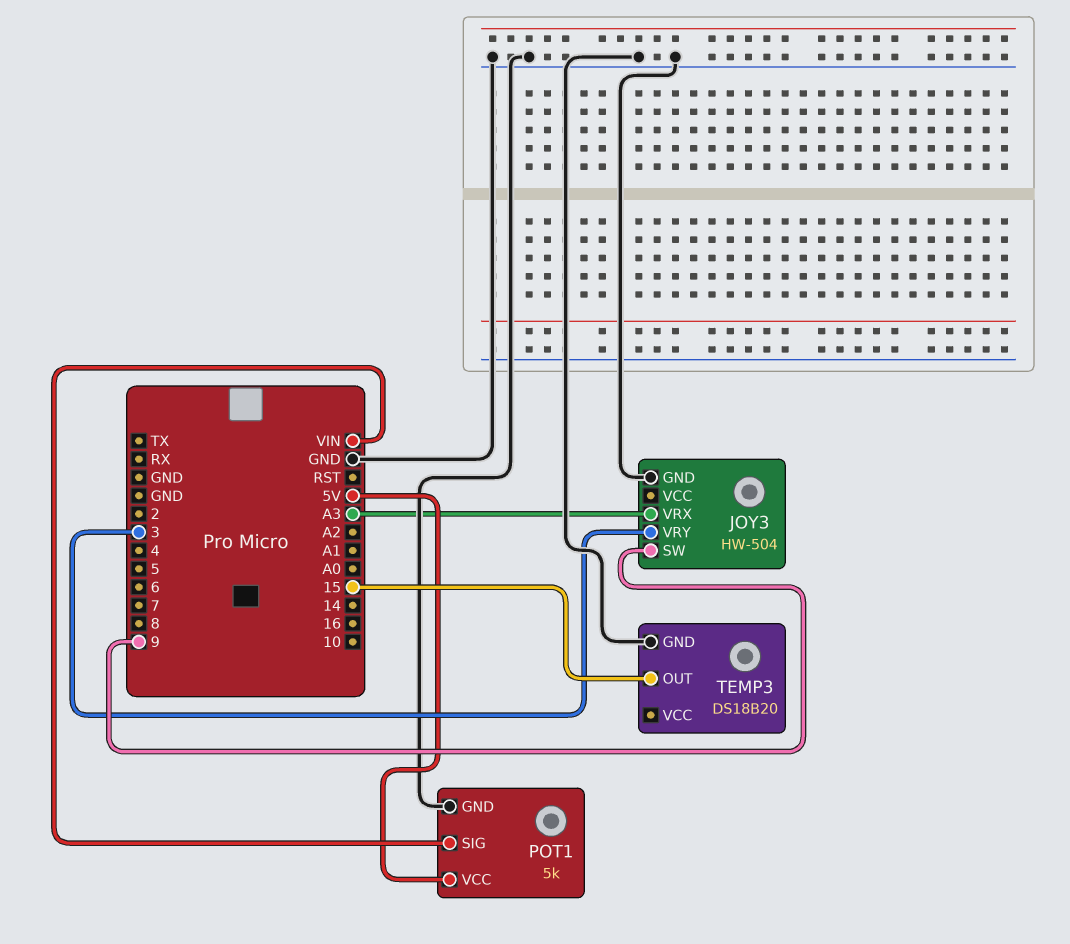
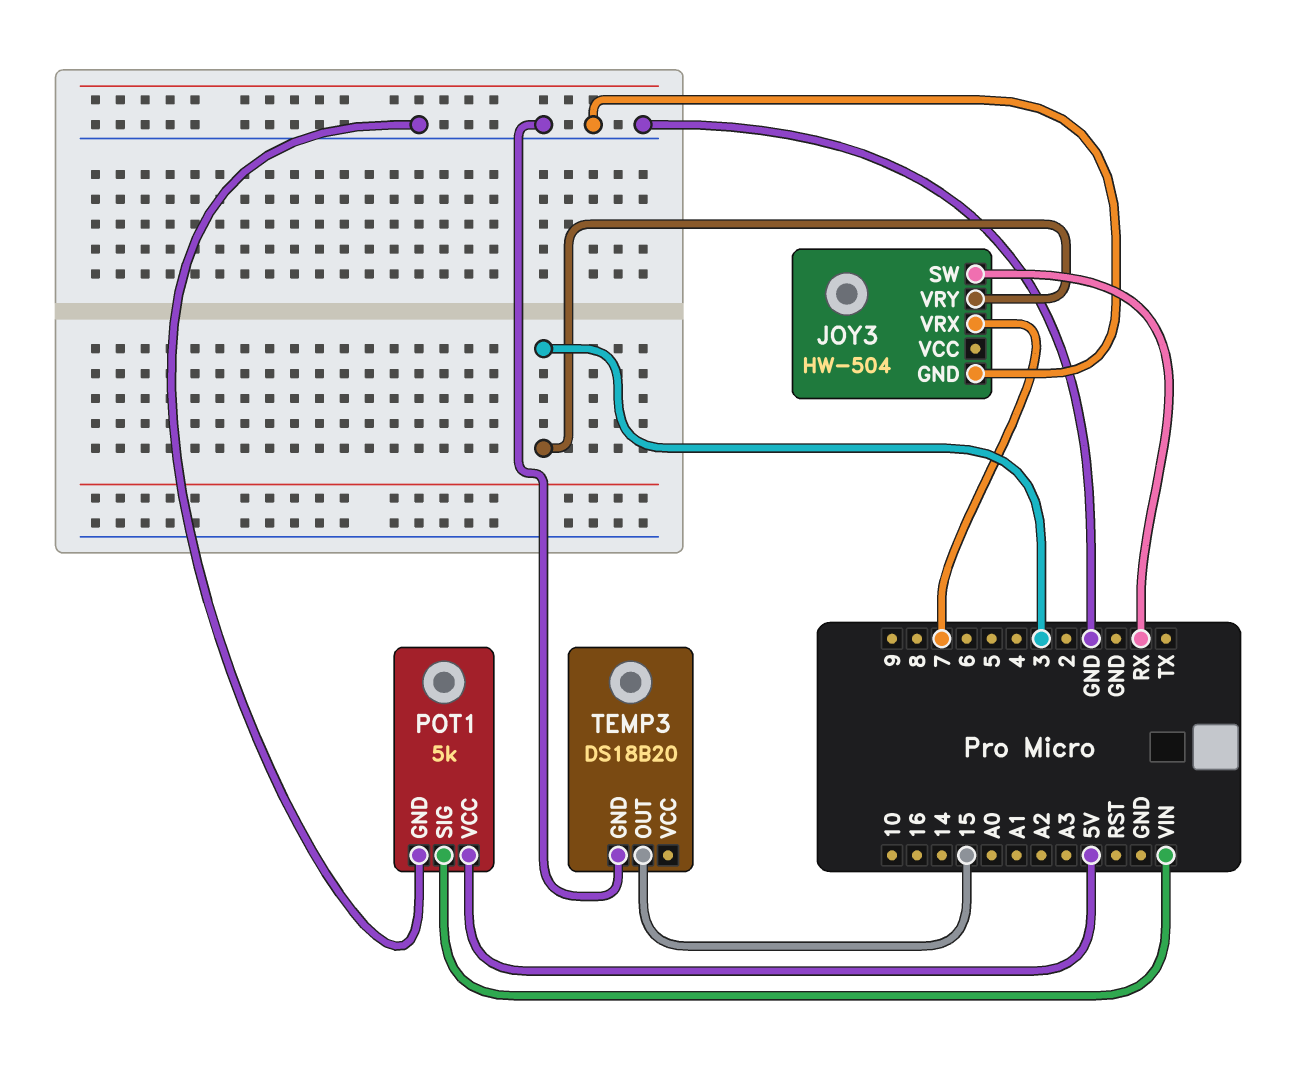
JOY3 pin SW: 9 -> RX
JOY3 pin VRX: A3 -> 7

